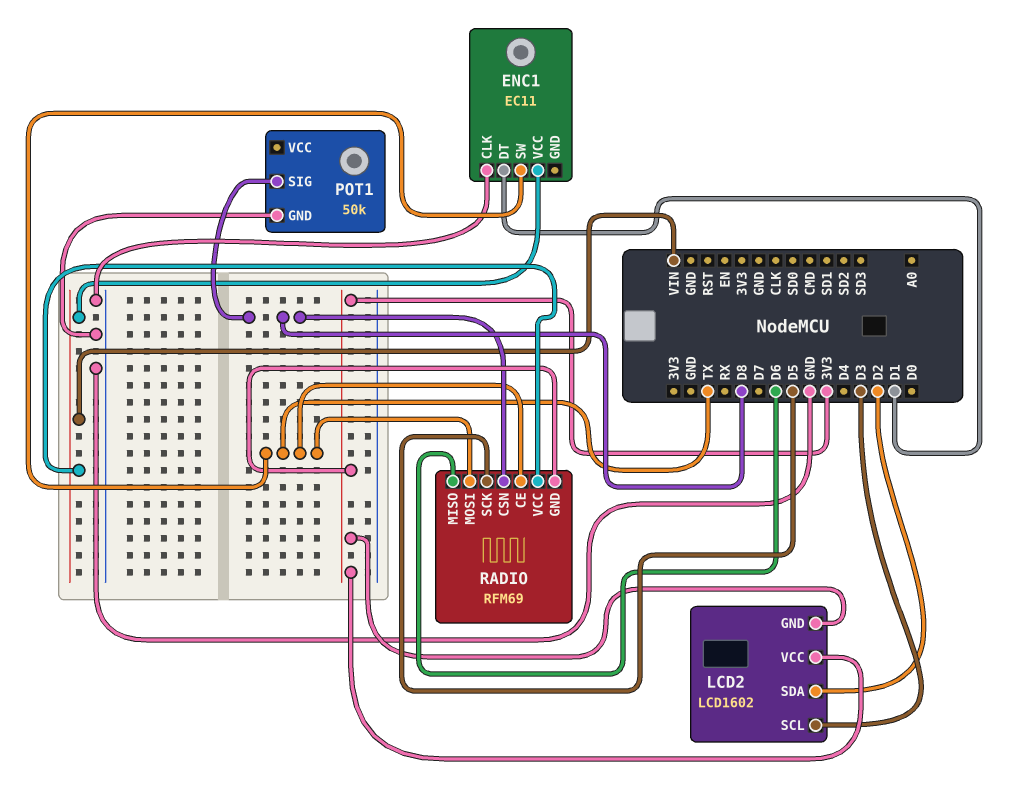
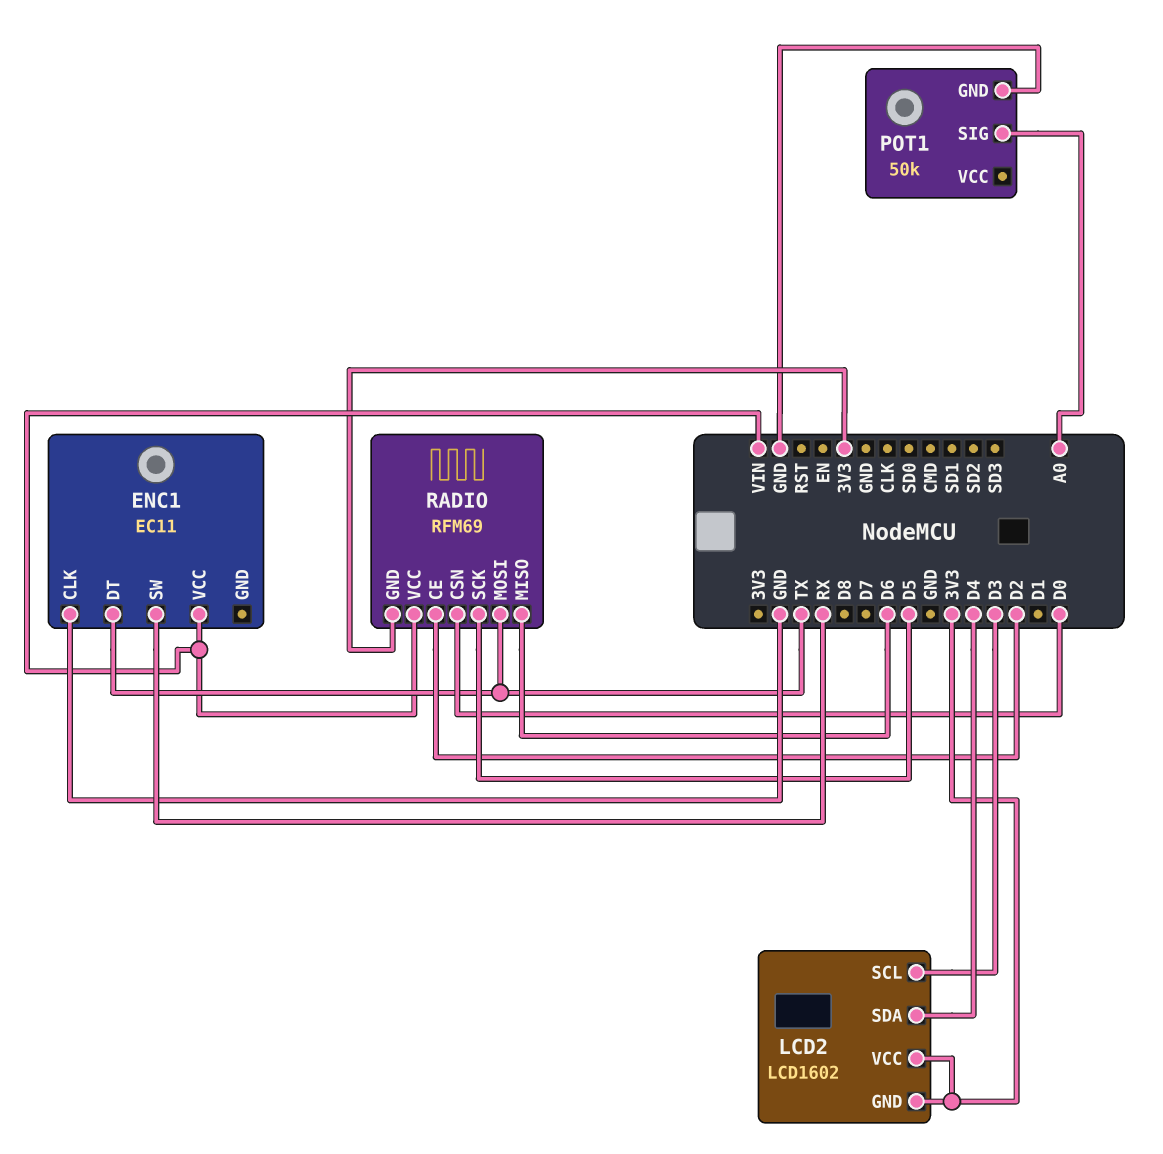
ENC1 pin DT: D1 -> TX
ENC1 pin SW: TX -> RX
LCD2 pin SDA: D2 -> D4
POT1 pin SIG: D8 -> A0
RADIO pin CE: TX -> D2
RADIO pin CSN: D8 -> D0

